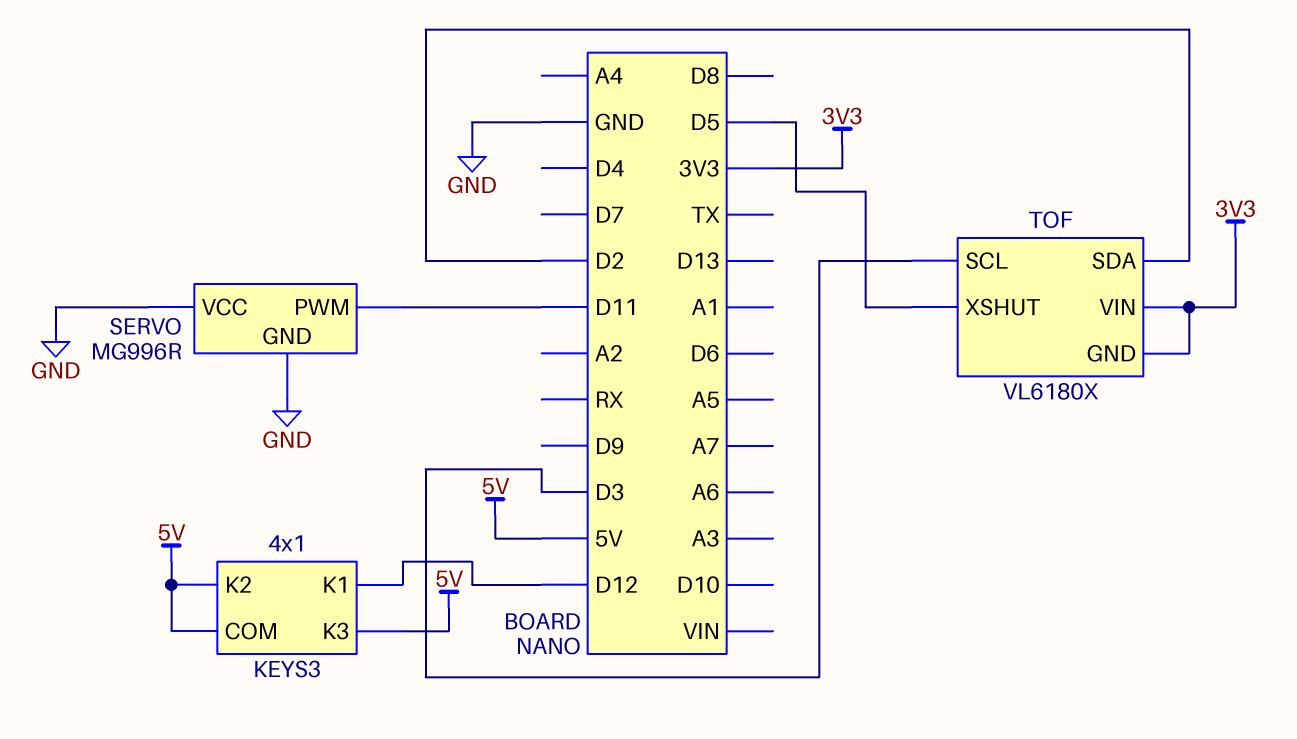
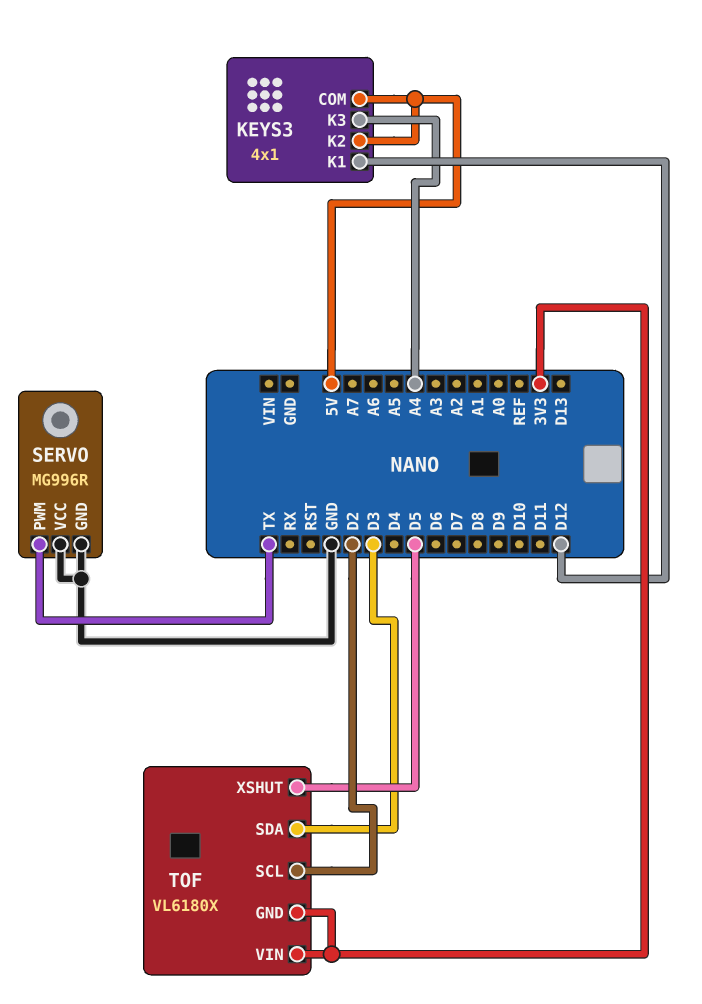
KEYS3 pin K3: 5V -> A4
SERVO pin PWM: D11 -> TX
TOF pin SCL: D3 -> D2
TOF pin SDA: D2 -> D3

